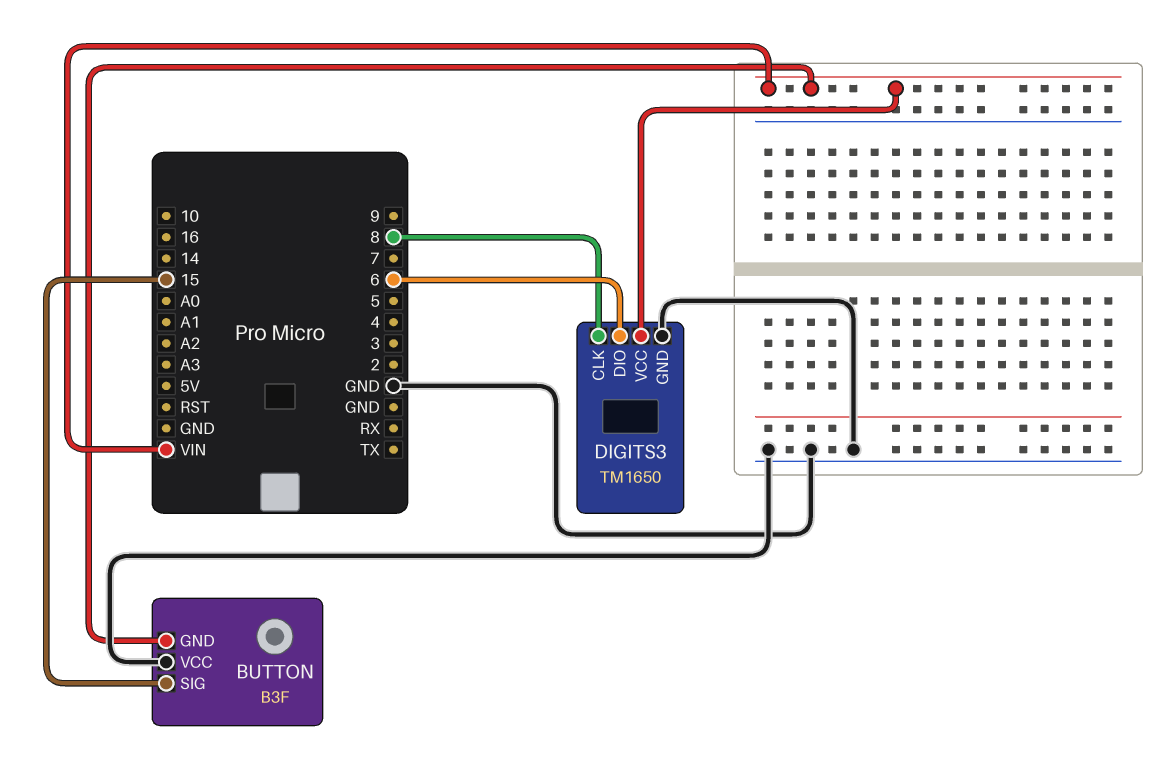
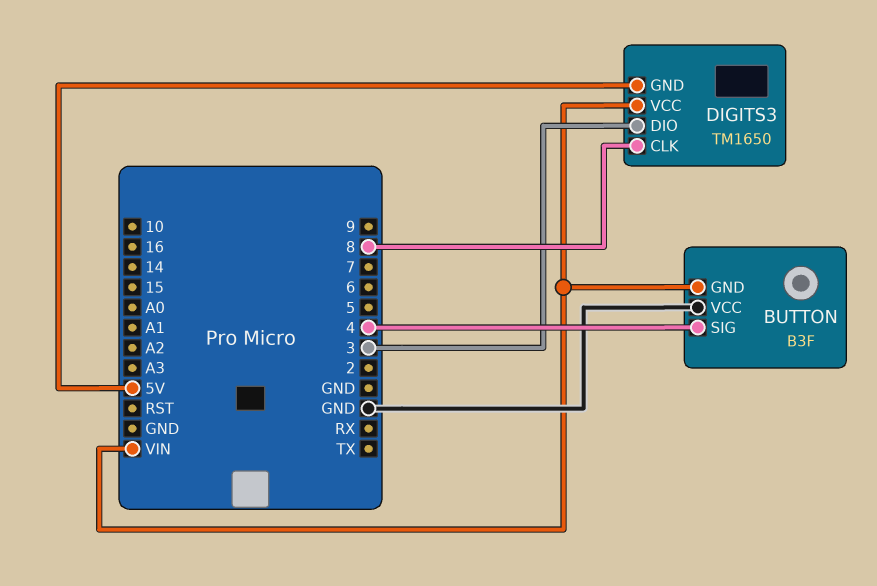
BUTTON pin SIG: 15 -> 4
DIGITS3 pin DIO: 6 -> 3
DIGITS3 pin GND: GND -> 5V

